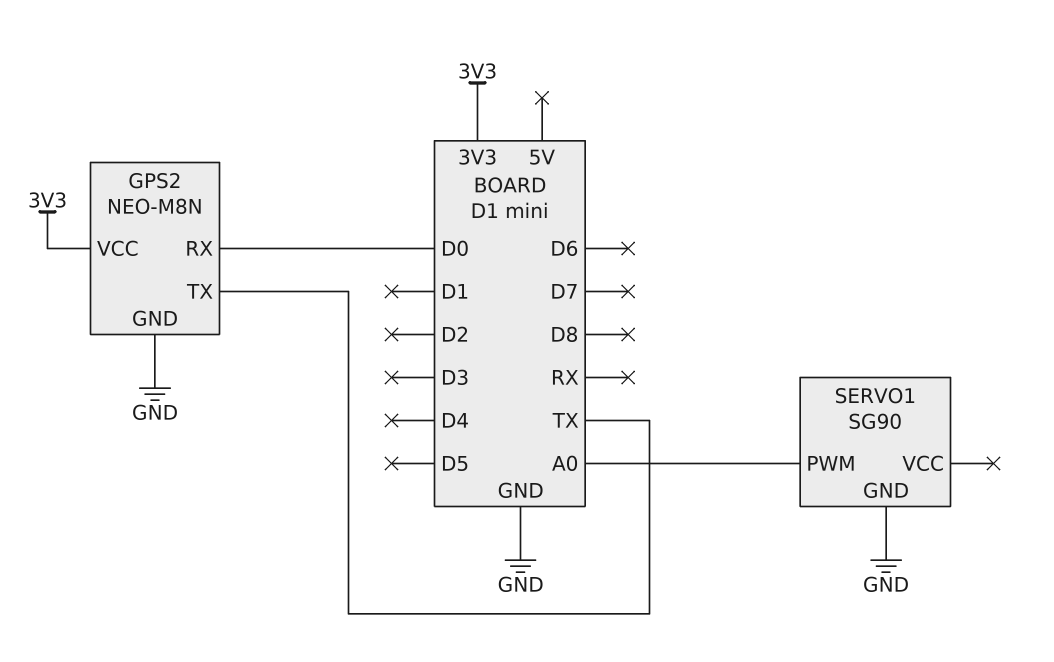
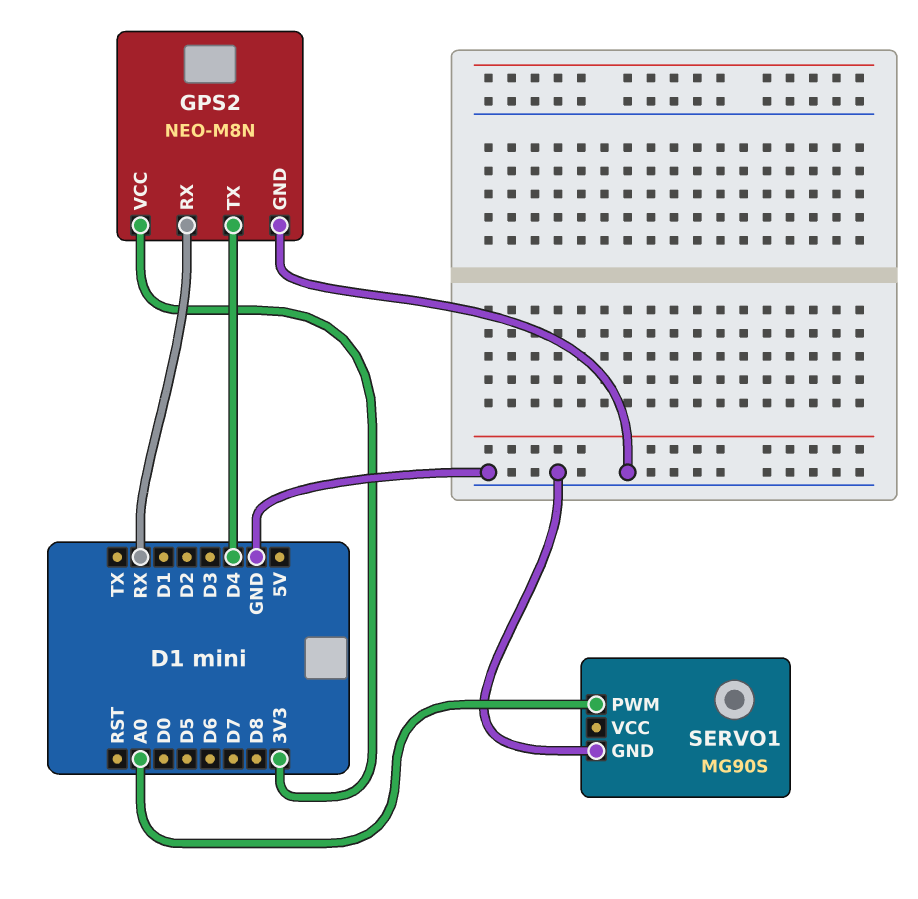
GPS2 pin RX: D0 -> RX
GPS2 pin TX: TX -> D4
SERVO1: SG90 -> MG90S

